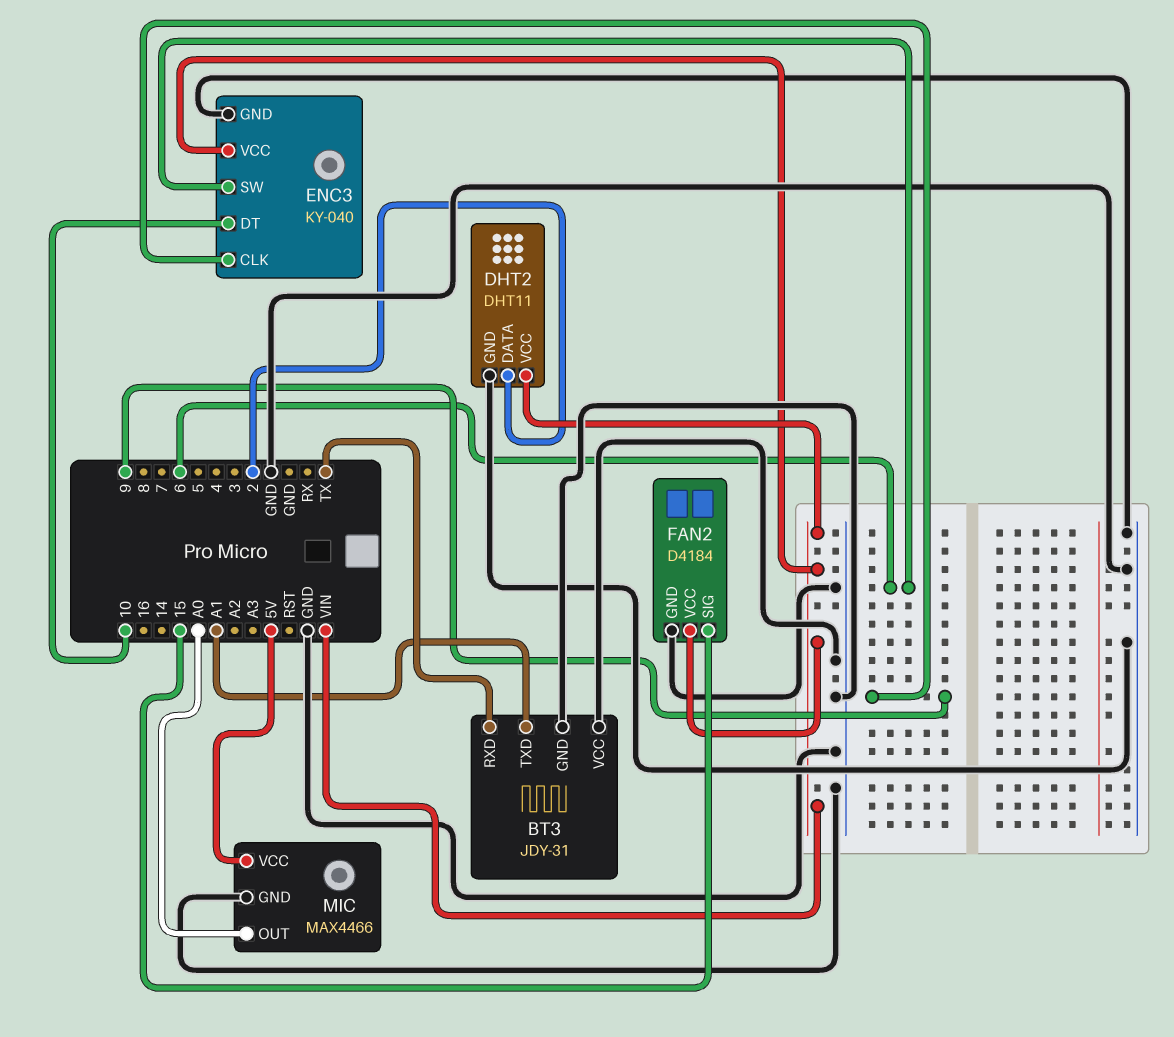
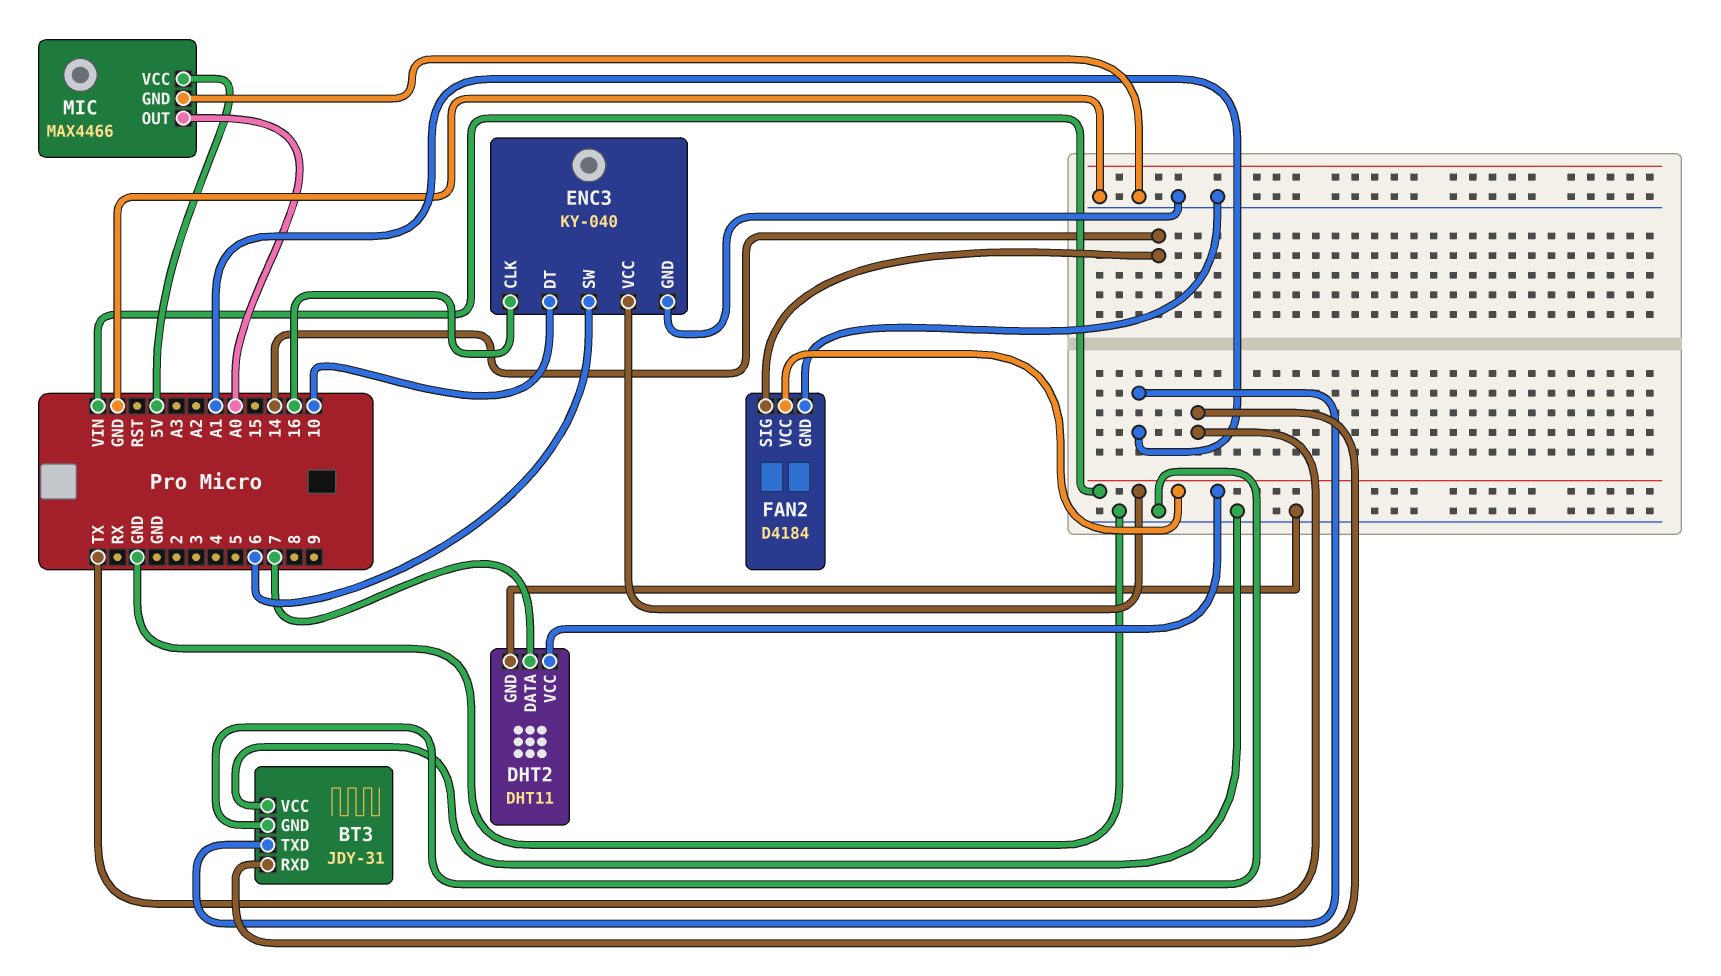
DHT2 pin DATA: 2 -> 7
ENC3 pin CLK: 9 -> 16
FAN2 pin SIG: 15 -> 14

